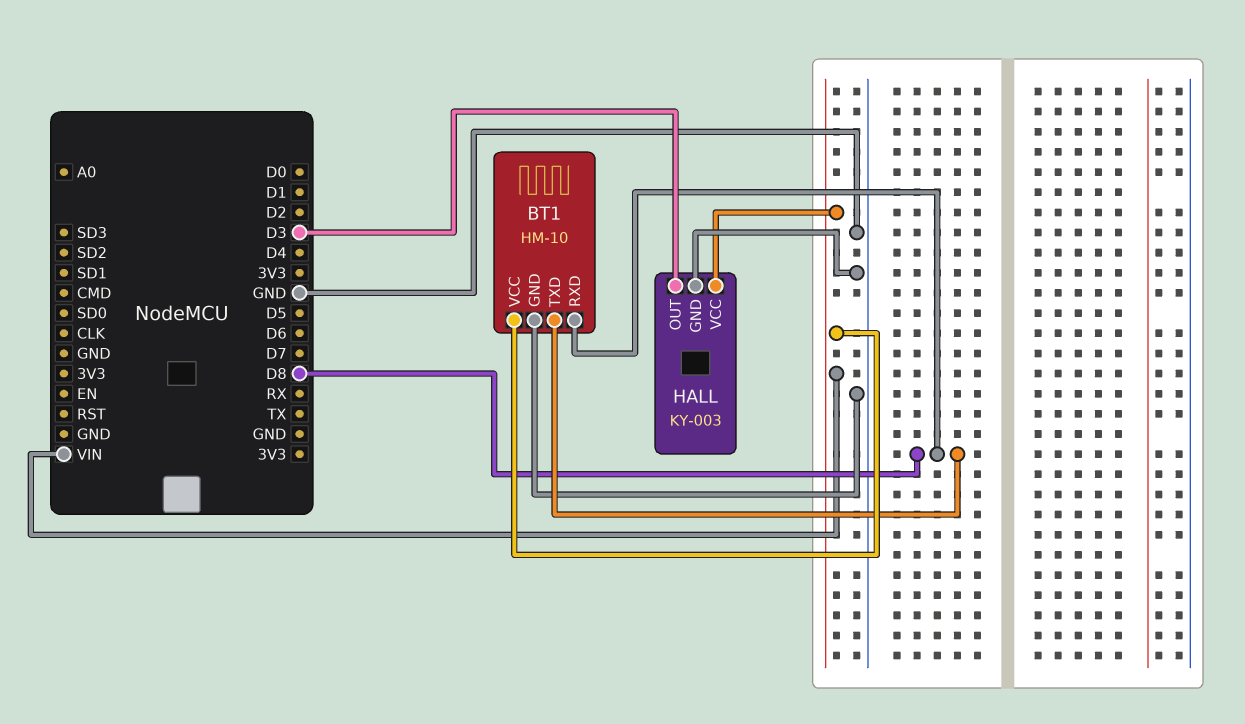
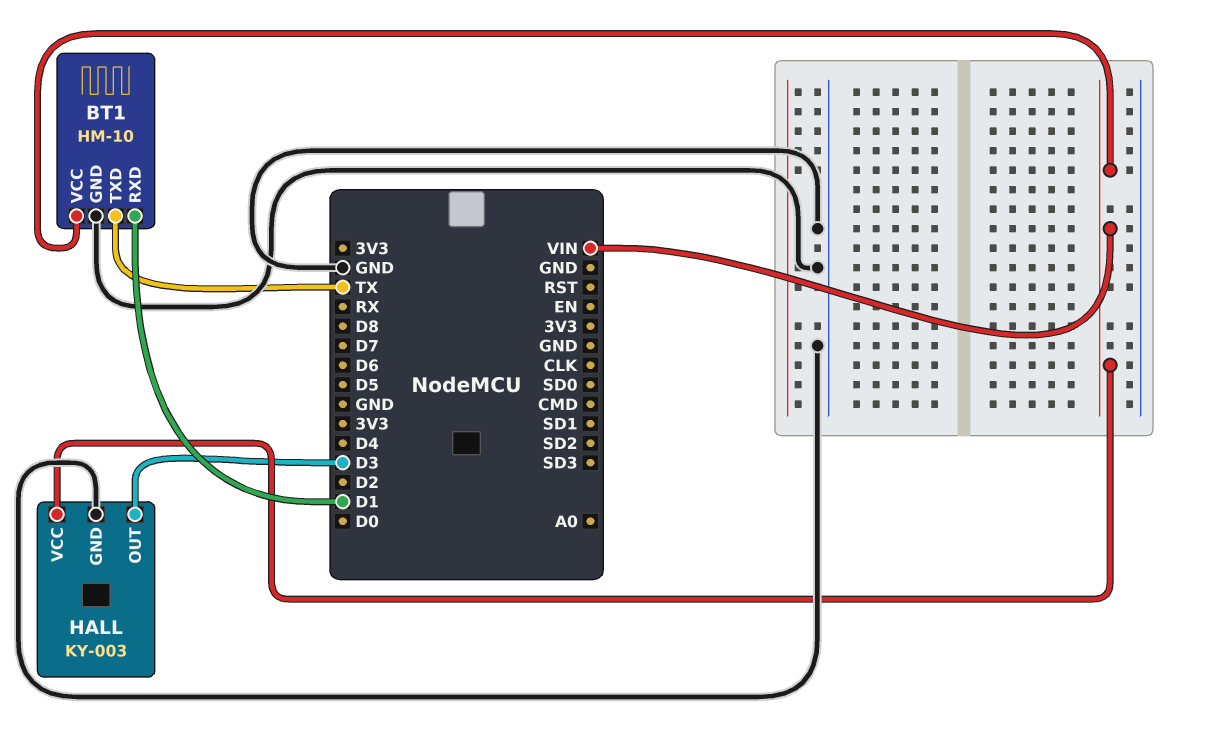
BT1 pin RXD: D8 -> D1
BT1 pin TXD: D8 -> TX

